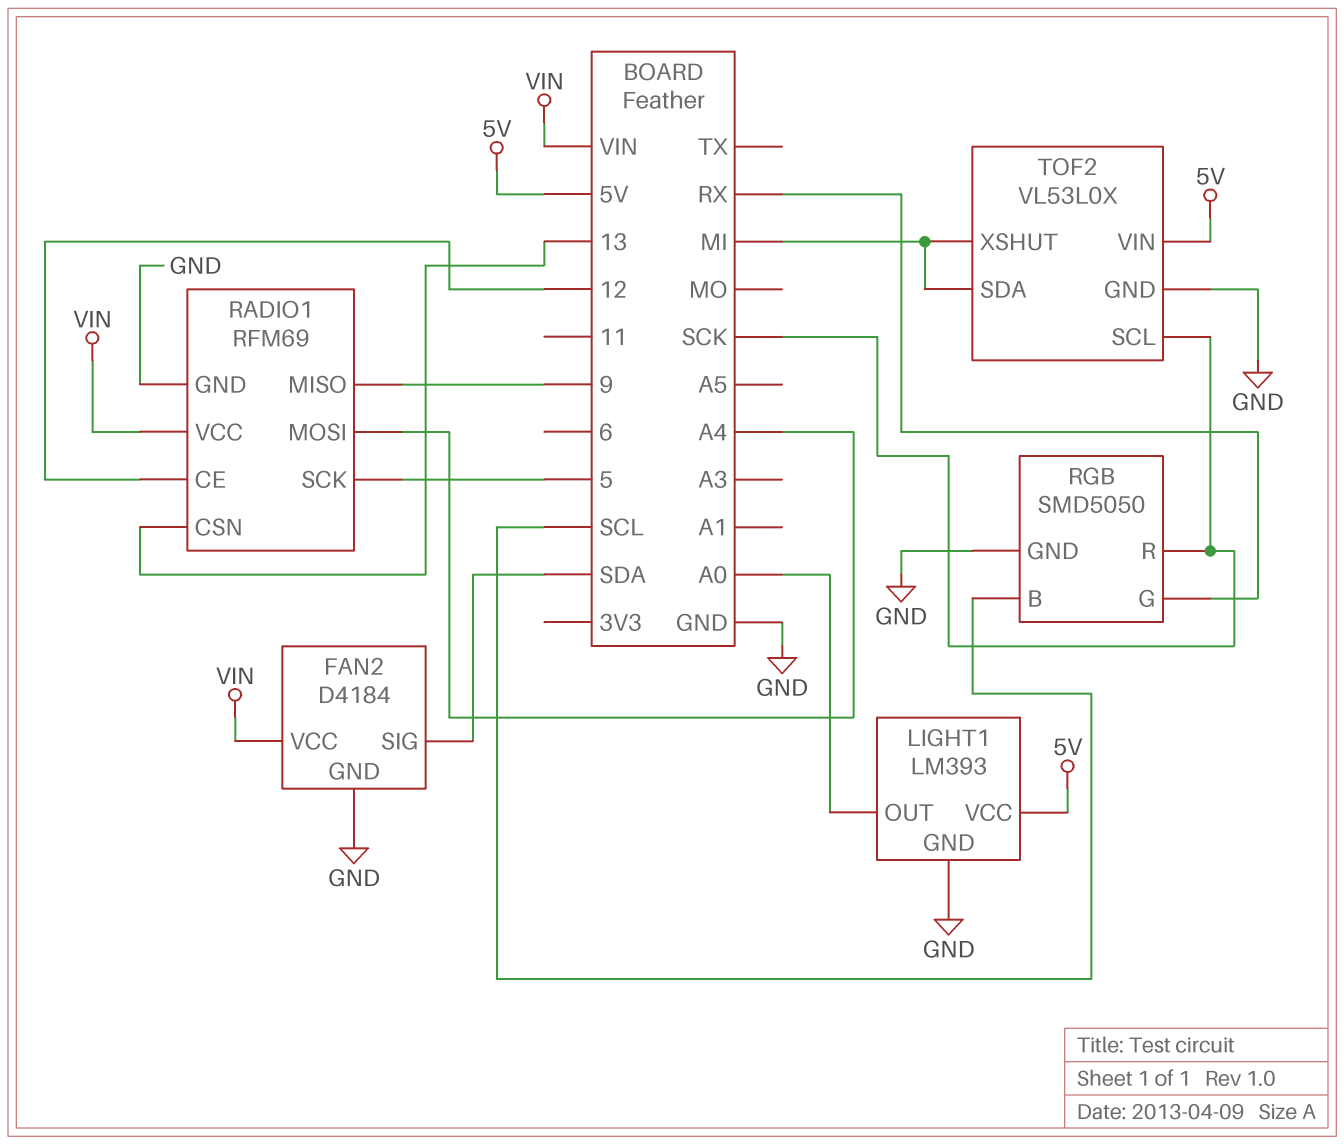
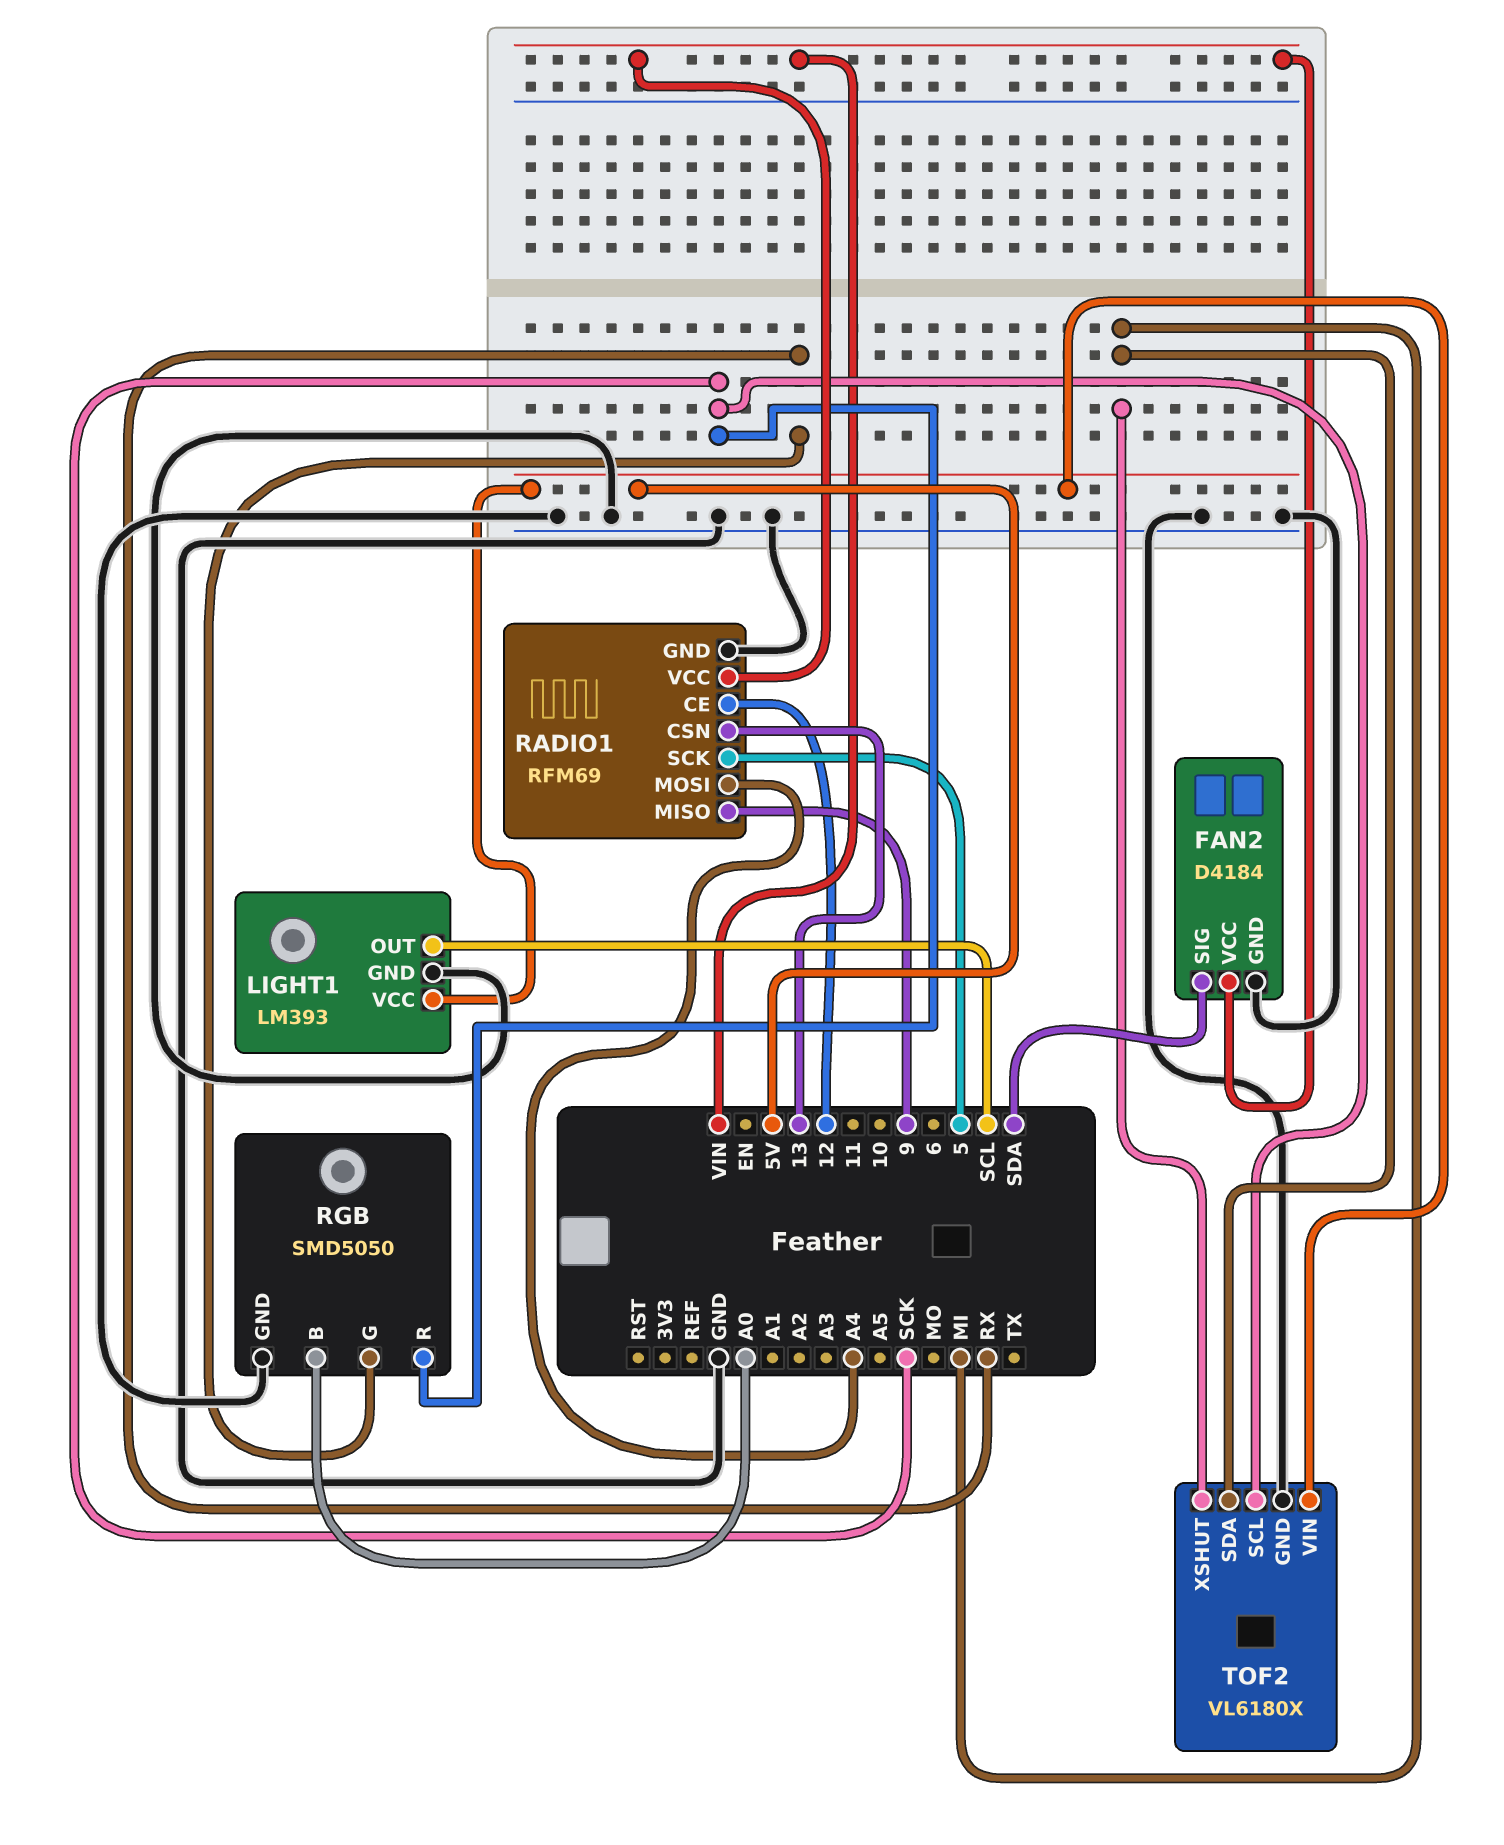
LIGHT1 pin OUT: A0 -> SCL
RGB pin B: SCL -> A0
TOF2: VL53L0X -> VL6180X

